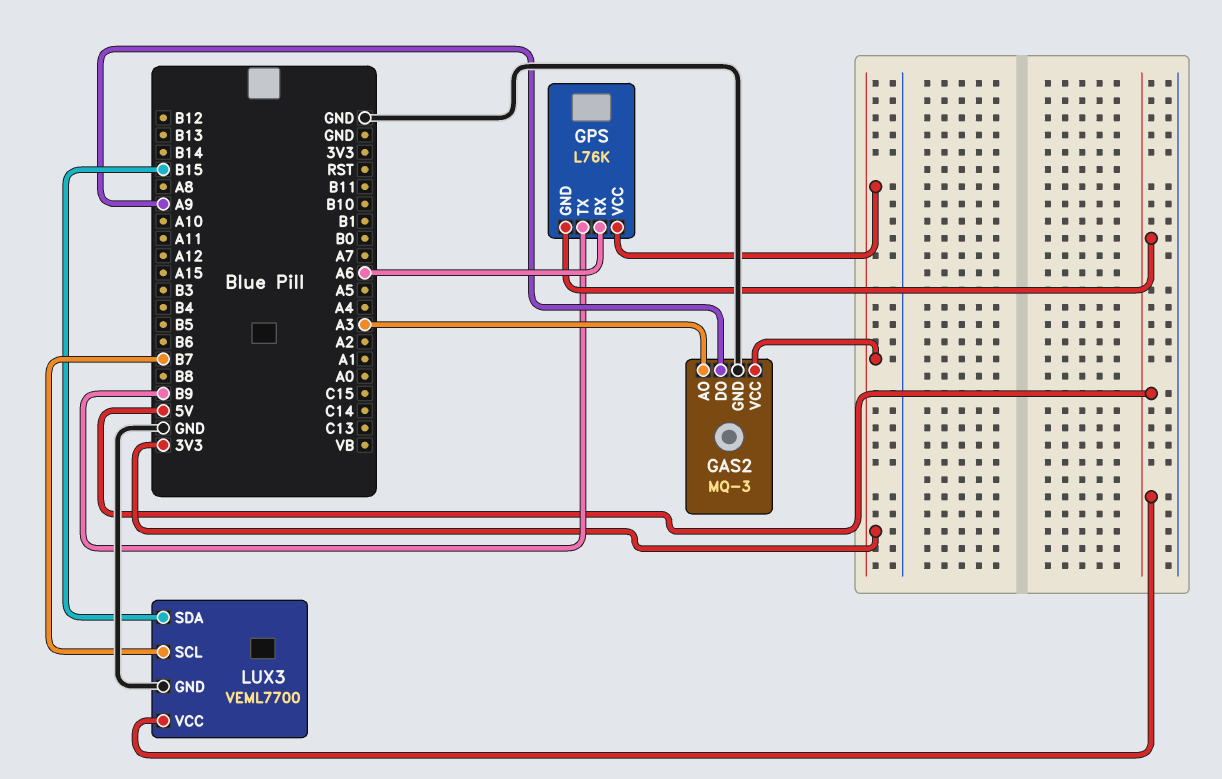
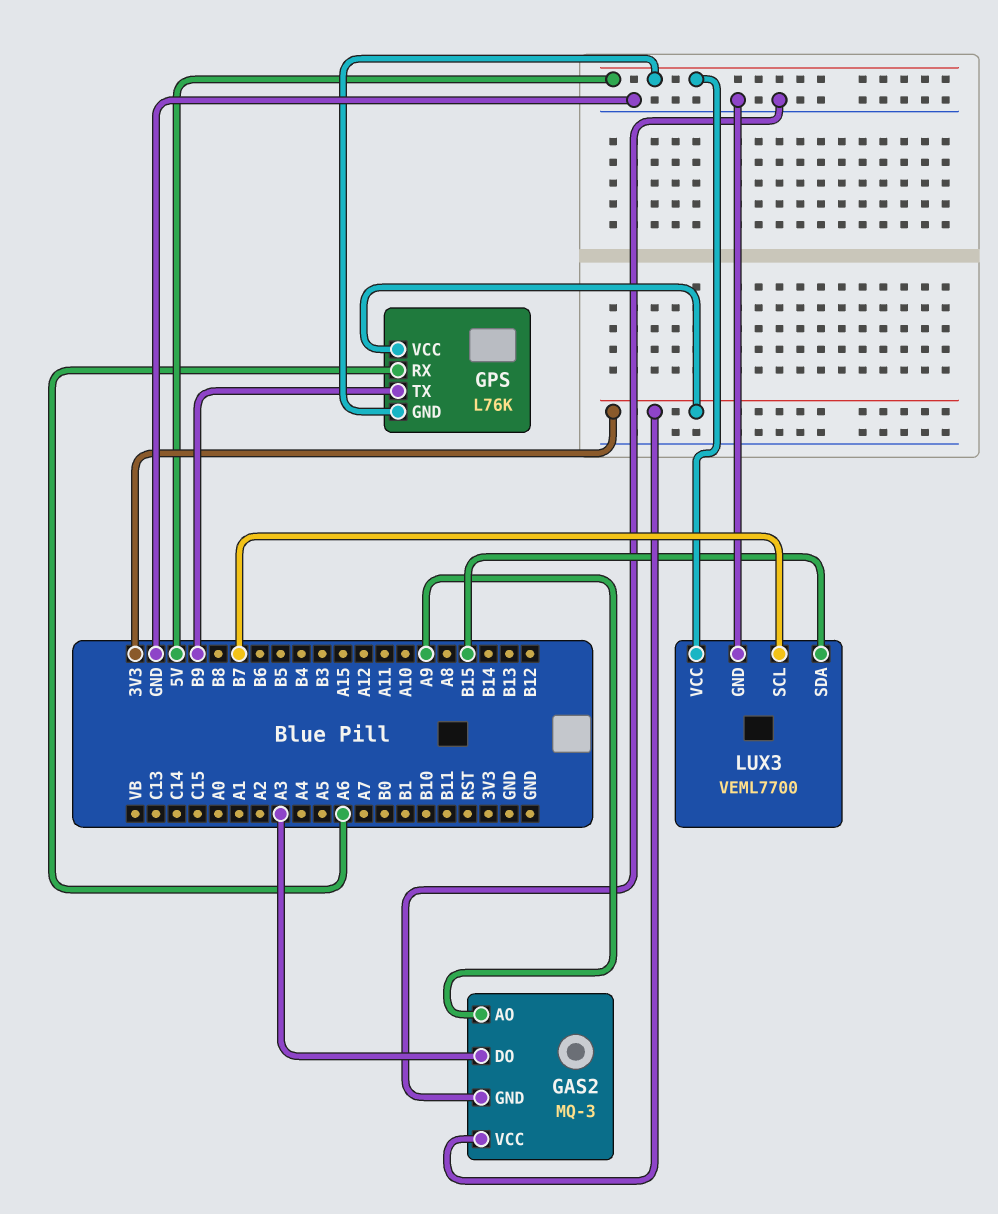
GAS2 pin AO: A3 -> A9
GAS2 pin DO: A9 -> A3

